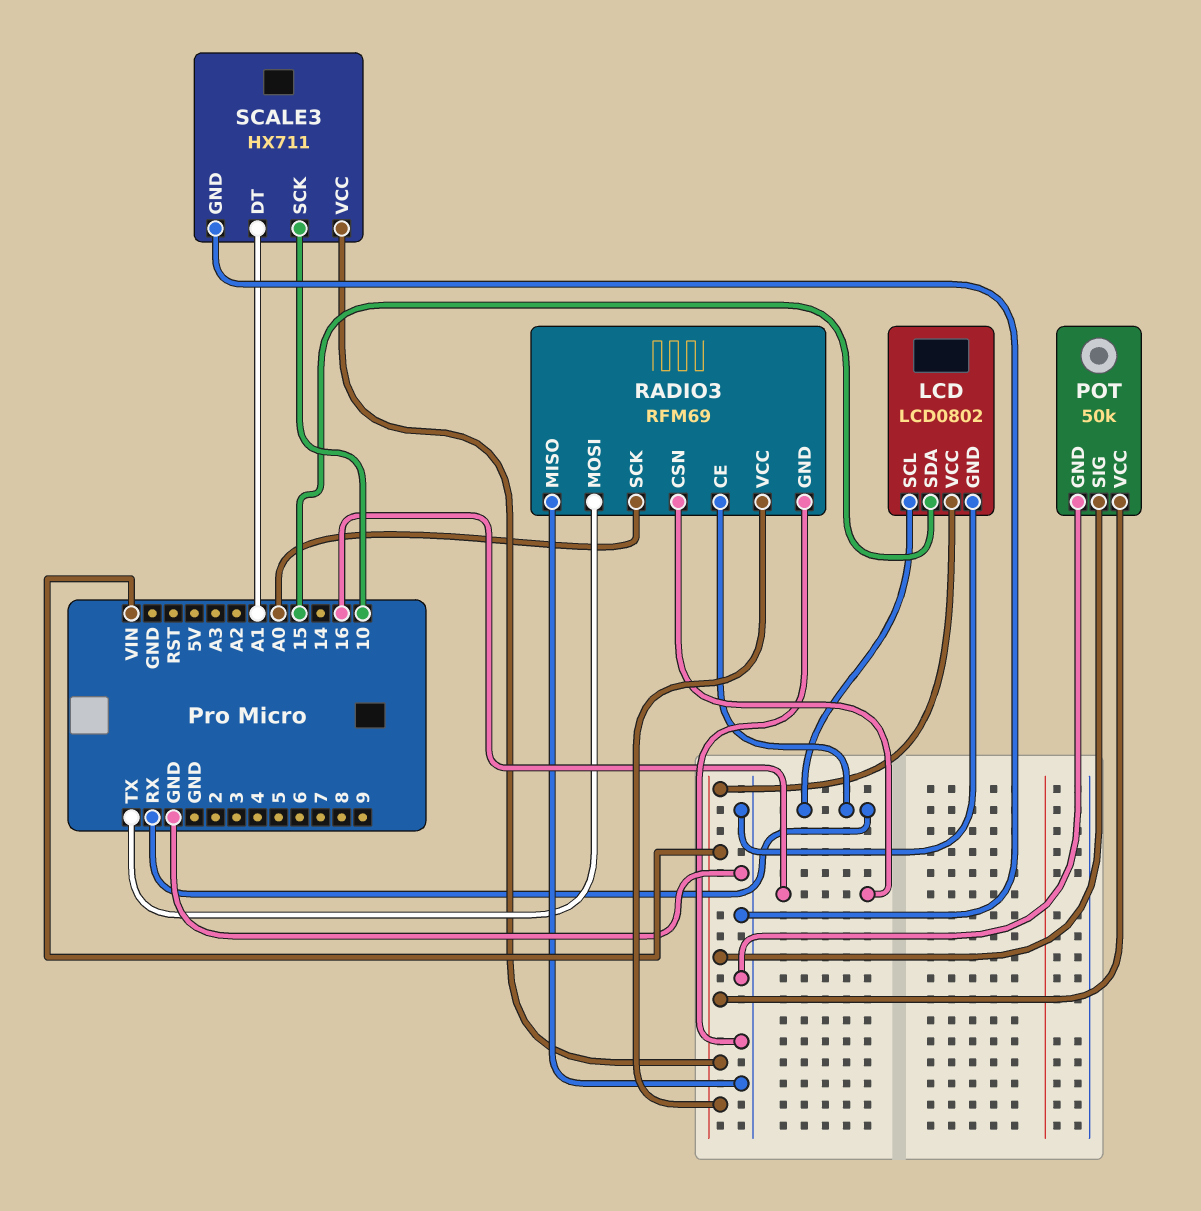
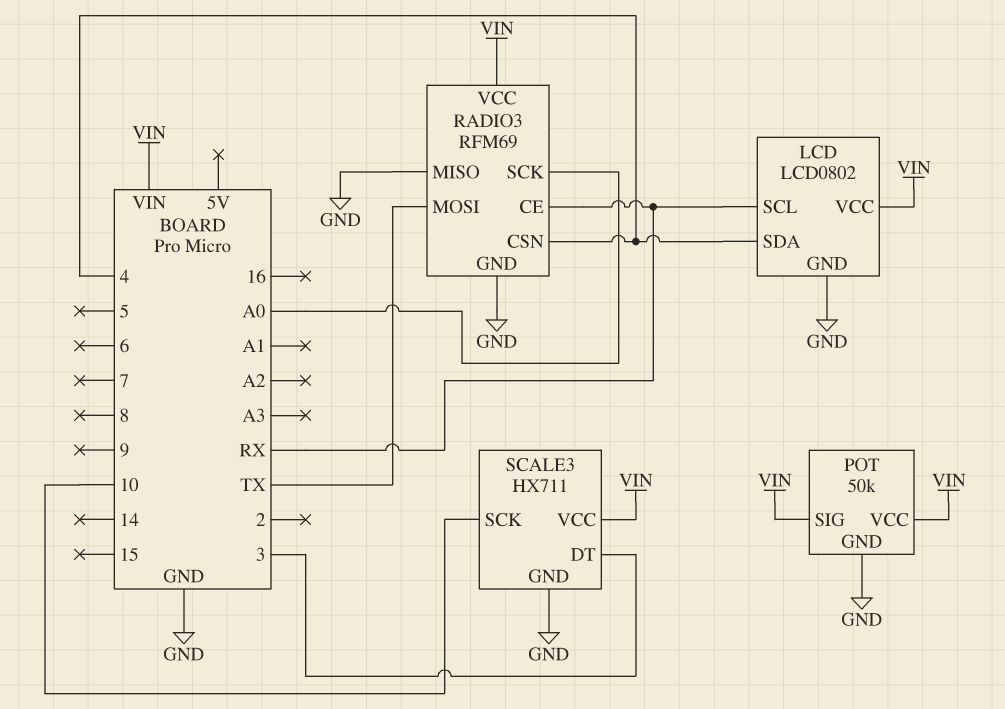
LCD pin SDA: 15 -> 4
RADIO3 pin CSN: 16 -> 4
SCALE3 pin DT: A1 -> 3

